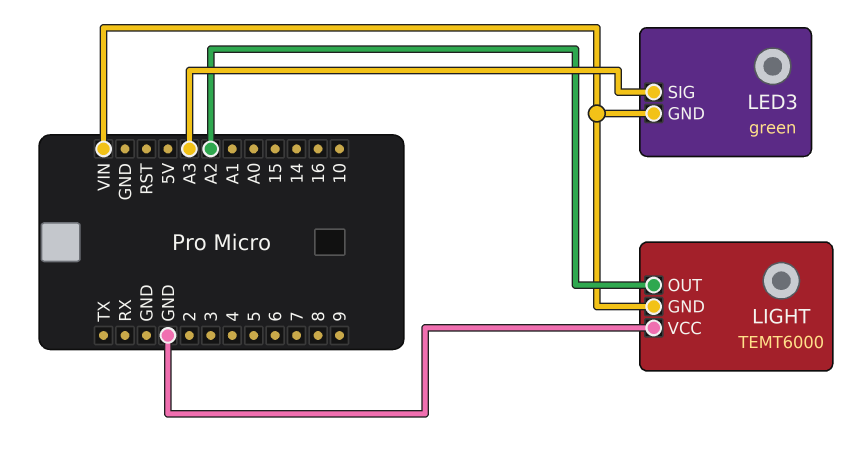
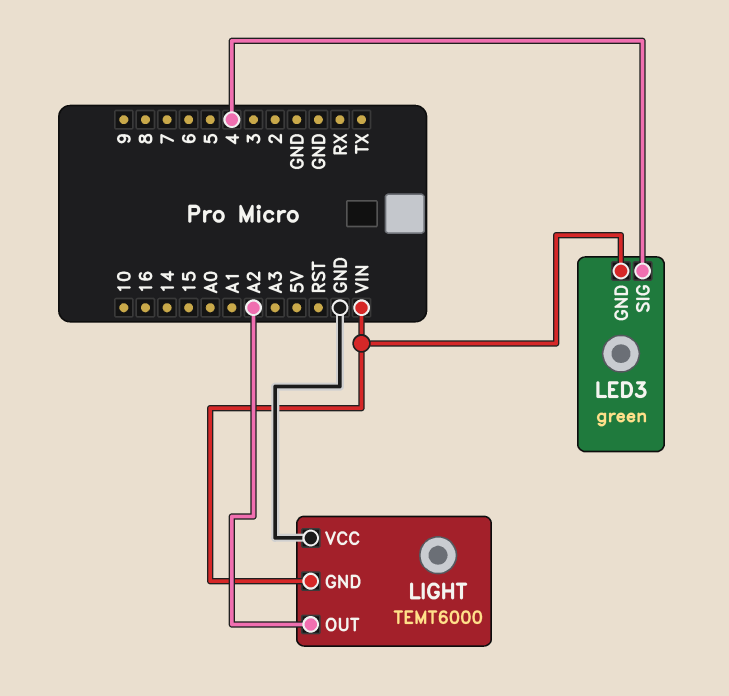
LED3 pin SIG: A3 -> 4

